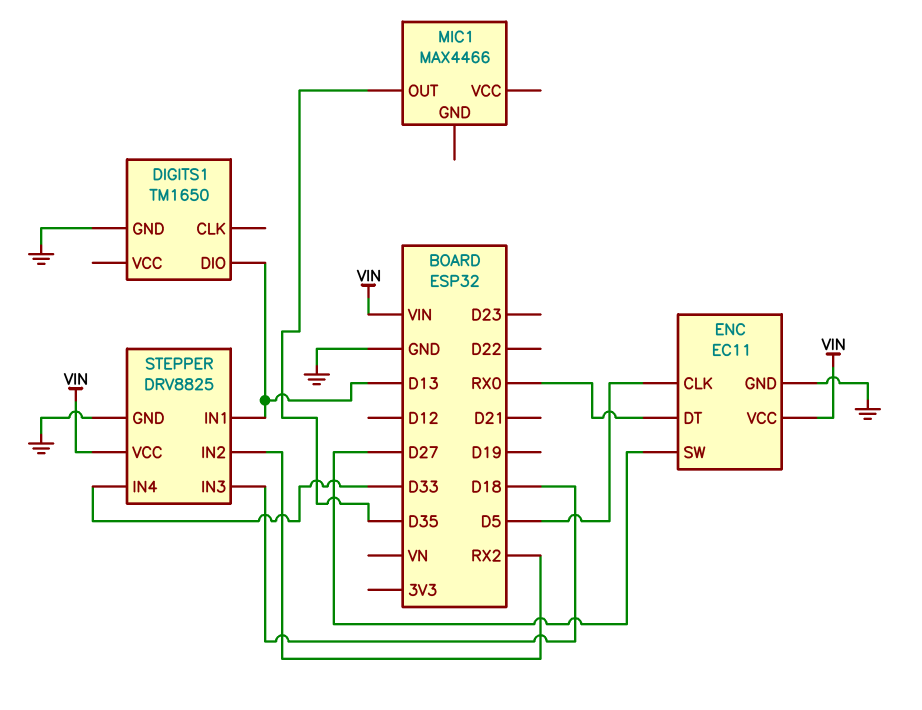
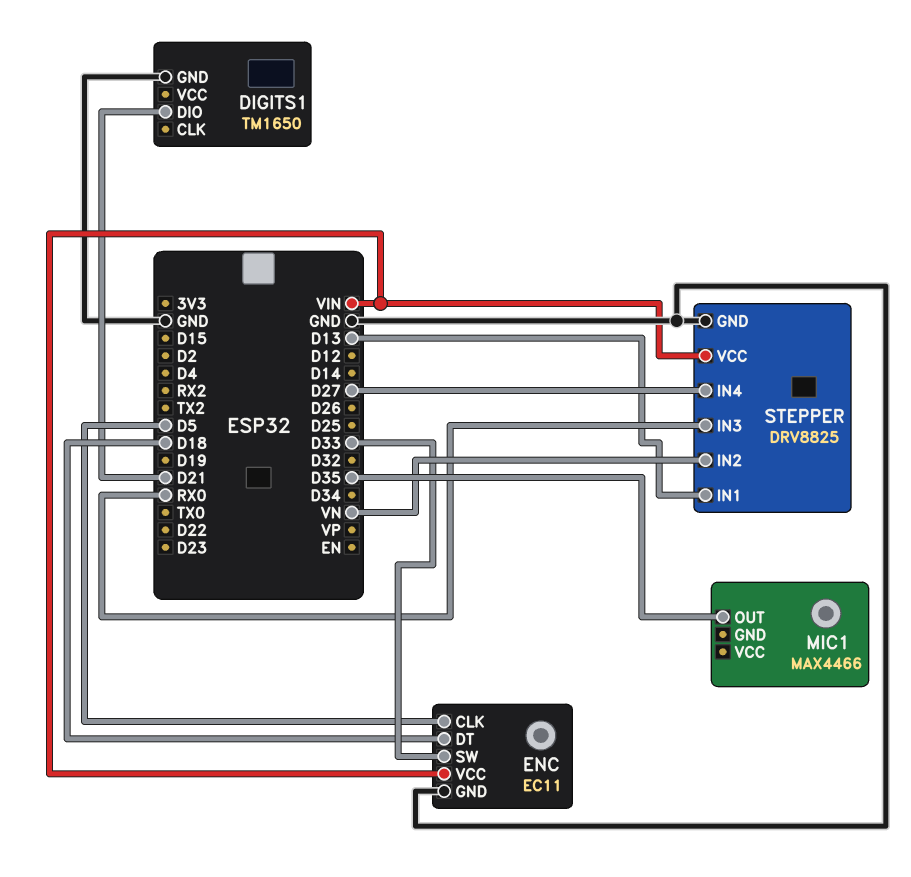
DIGITS1 pin DIO: D13 -> D21
ENC pin DT: RX0 -> D18
ENC pin SW: D27 -> D33
STEPPER pin IN2: RX2 -> VN
STEPPER pin IN3: D18 -> RX0
STEPPER pin IN4: D33 -> D27

